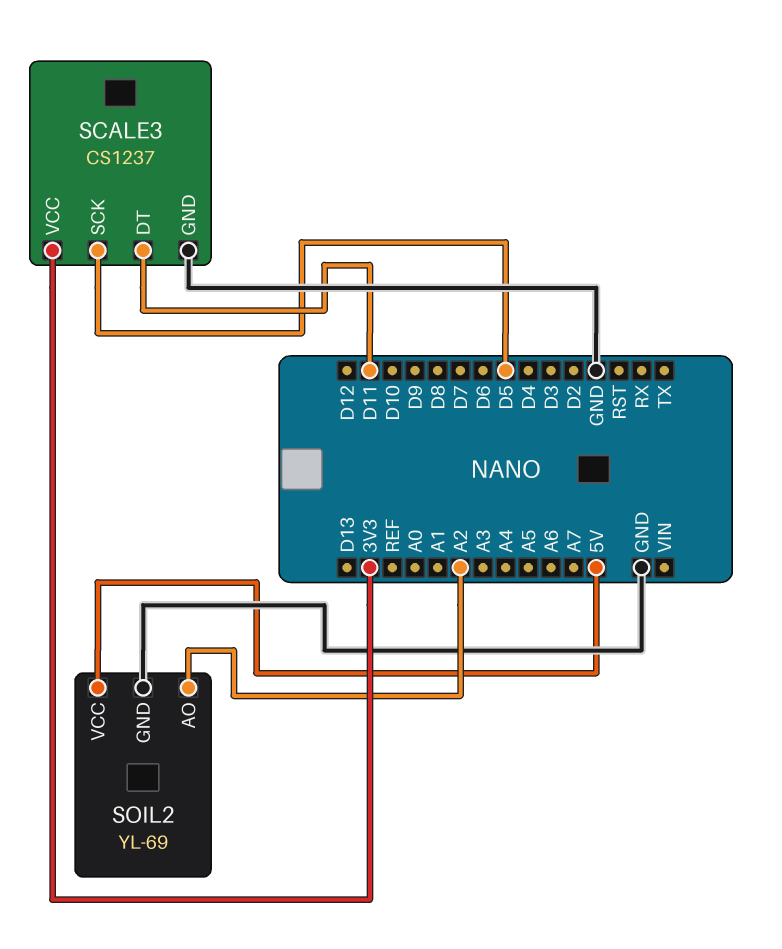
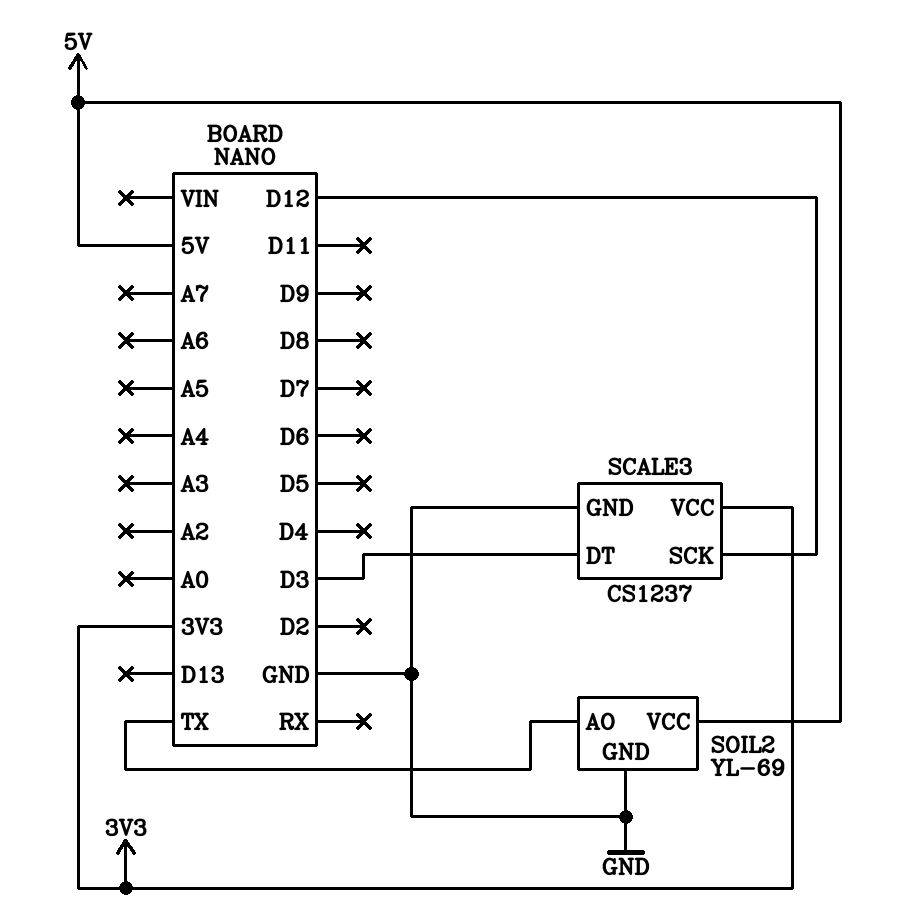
SCALE3 pin DT: D11 -> D3
SCALE3 pin SCK: D5 -> D12
SOIL2 pin AO: A2 -> TX

